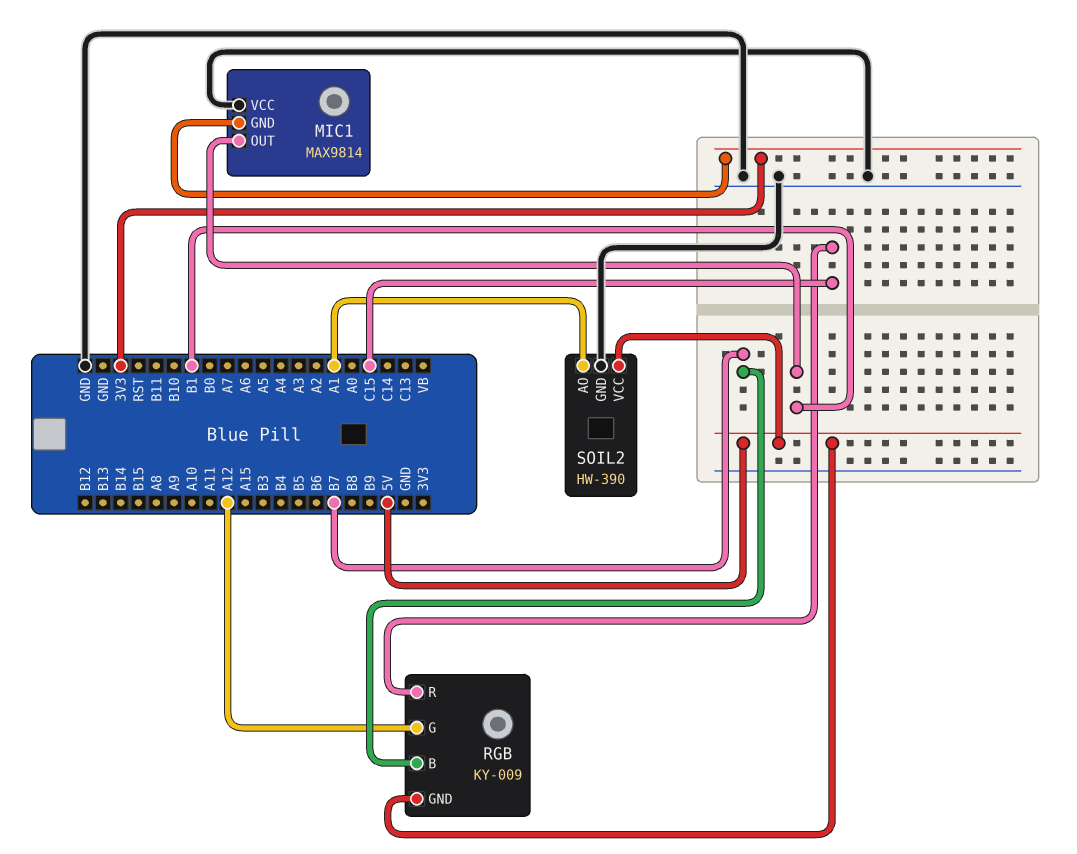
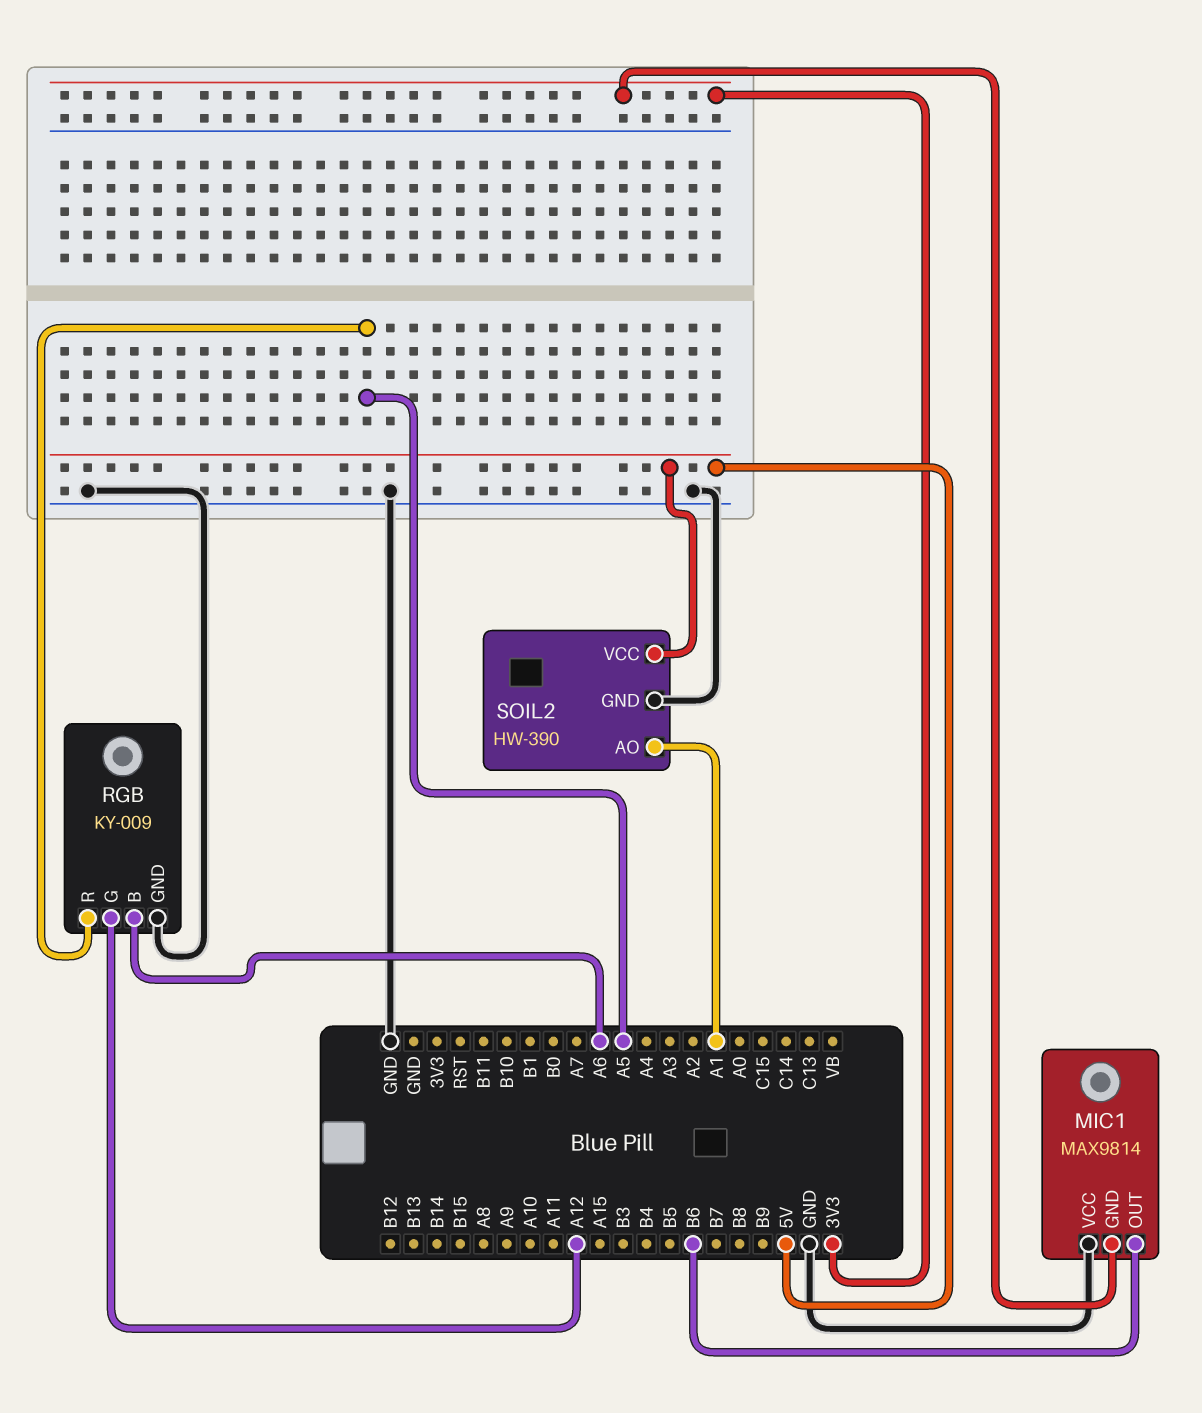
MIC1 pin OUT: B1 -> B6
RGB pin B: B7 -> A6
RGB pin GND: 5V -> GND
RGB pin R: C15 -> A5

